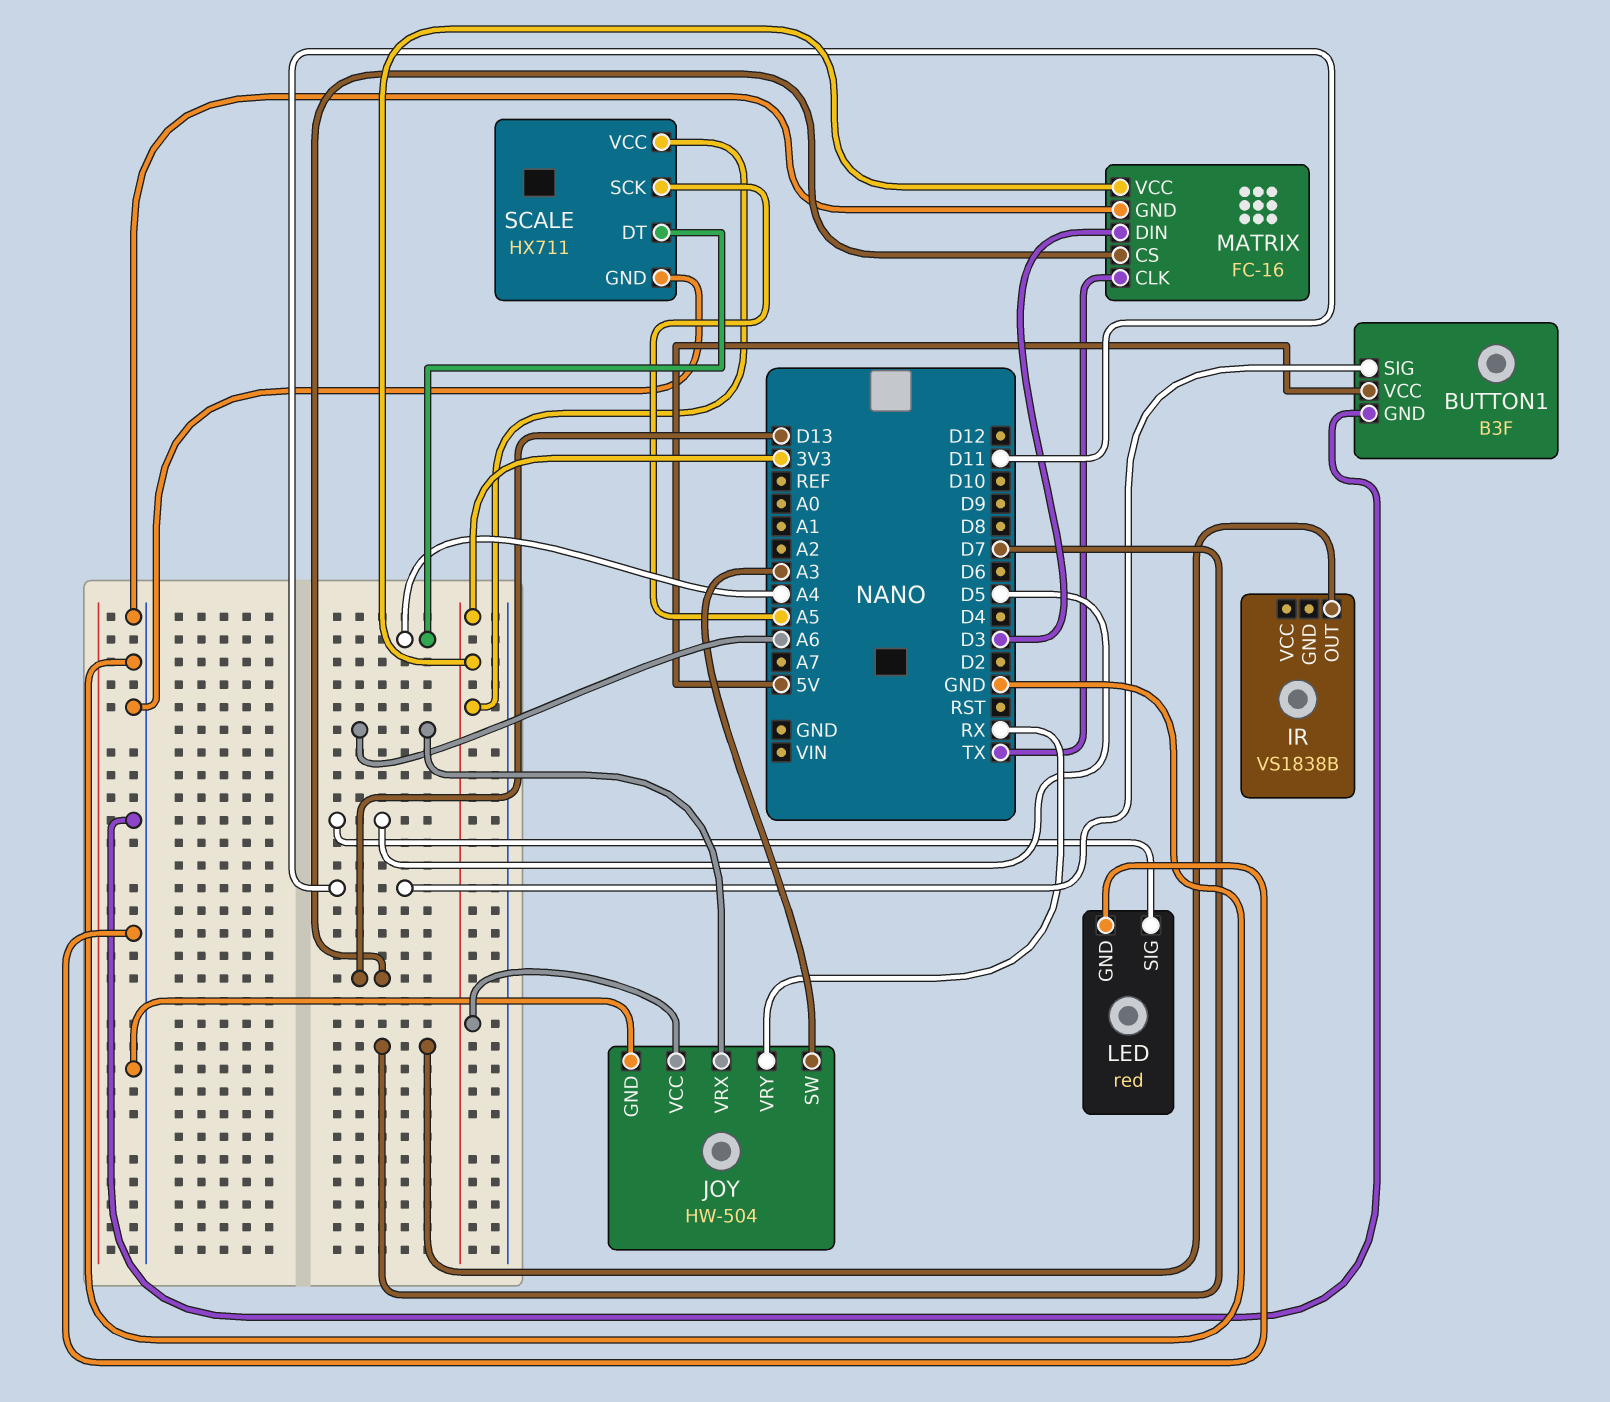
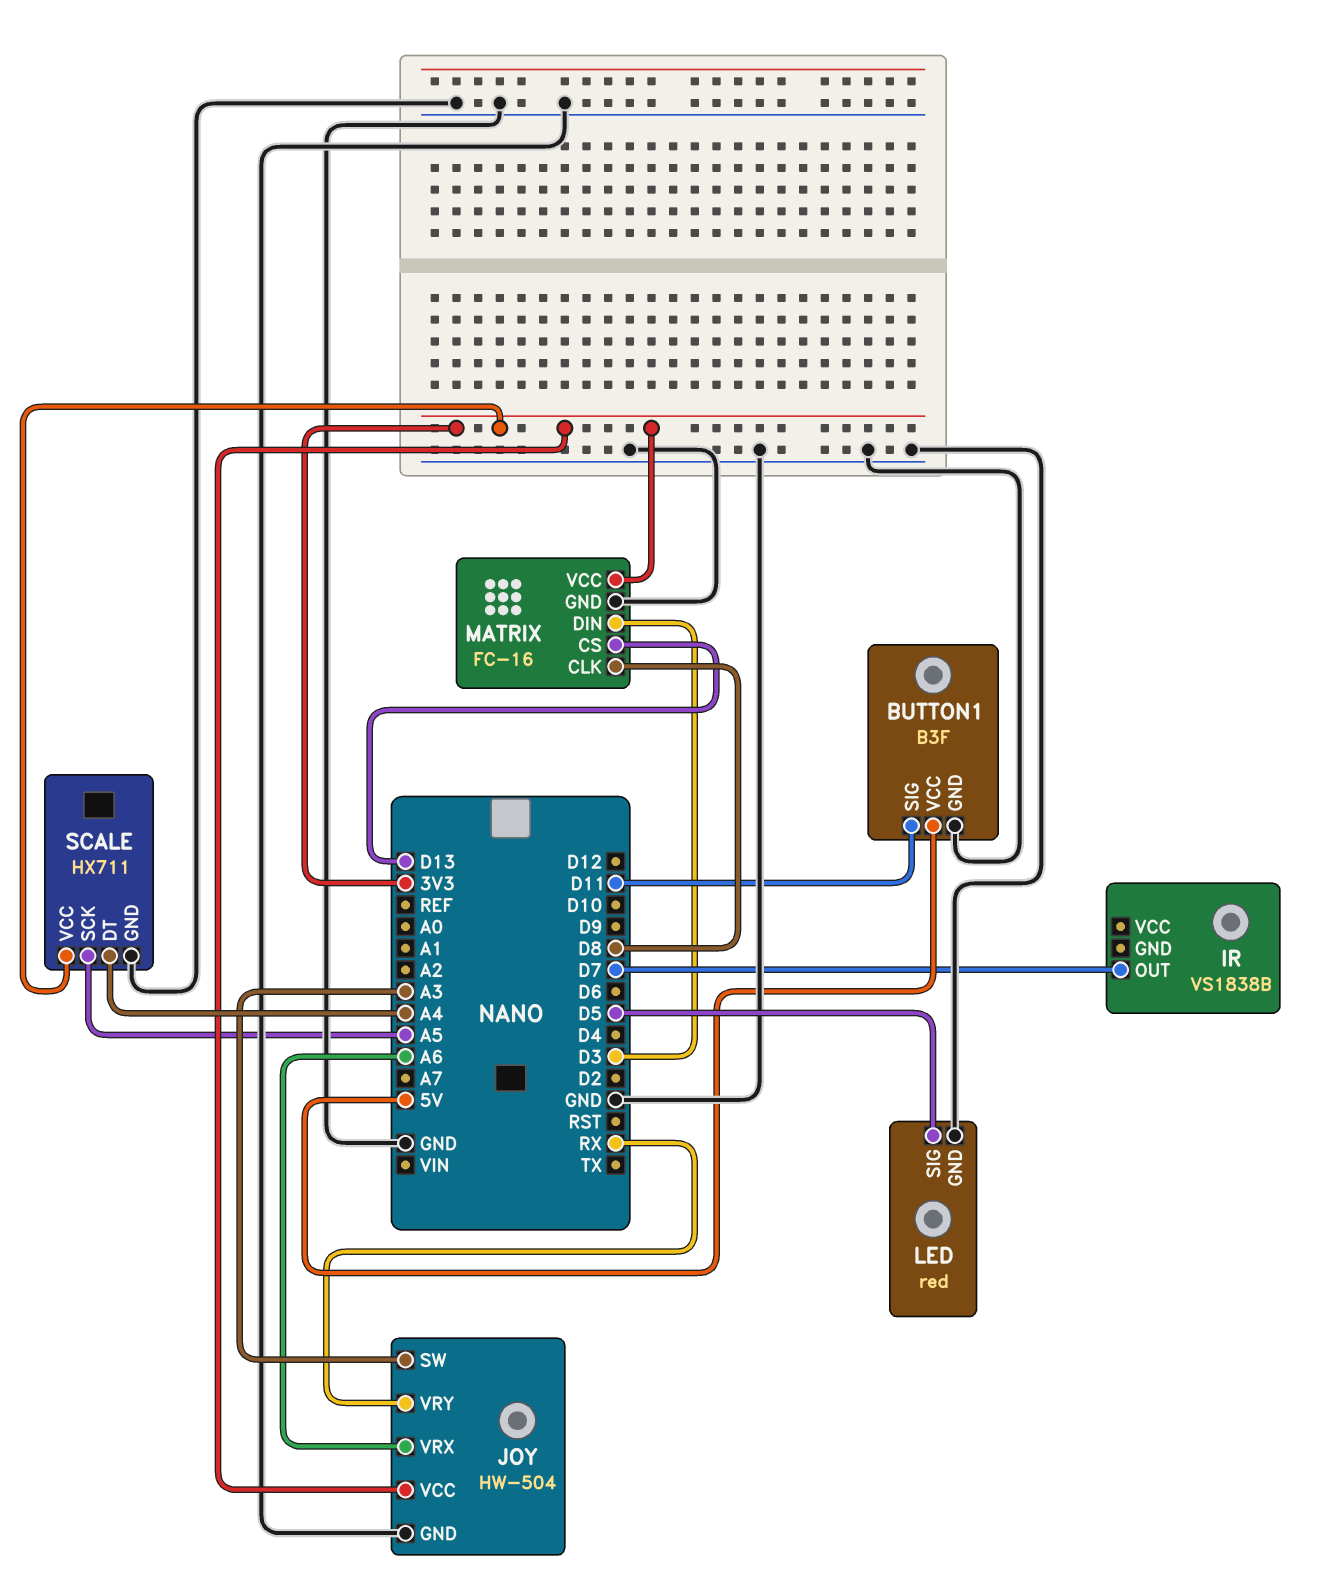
MATRIX pin CLK: TX -> D8

